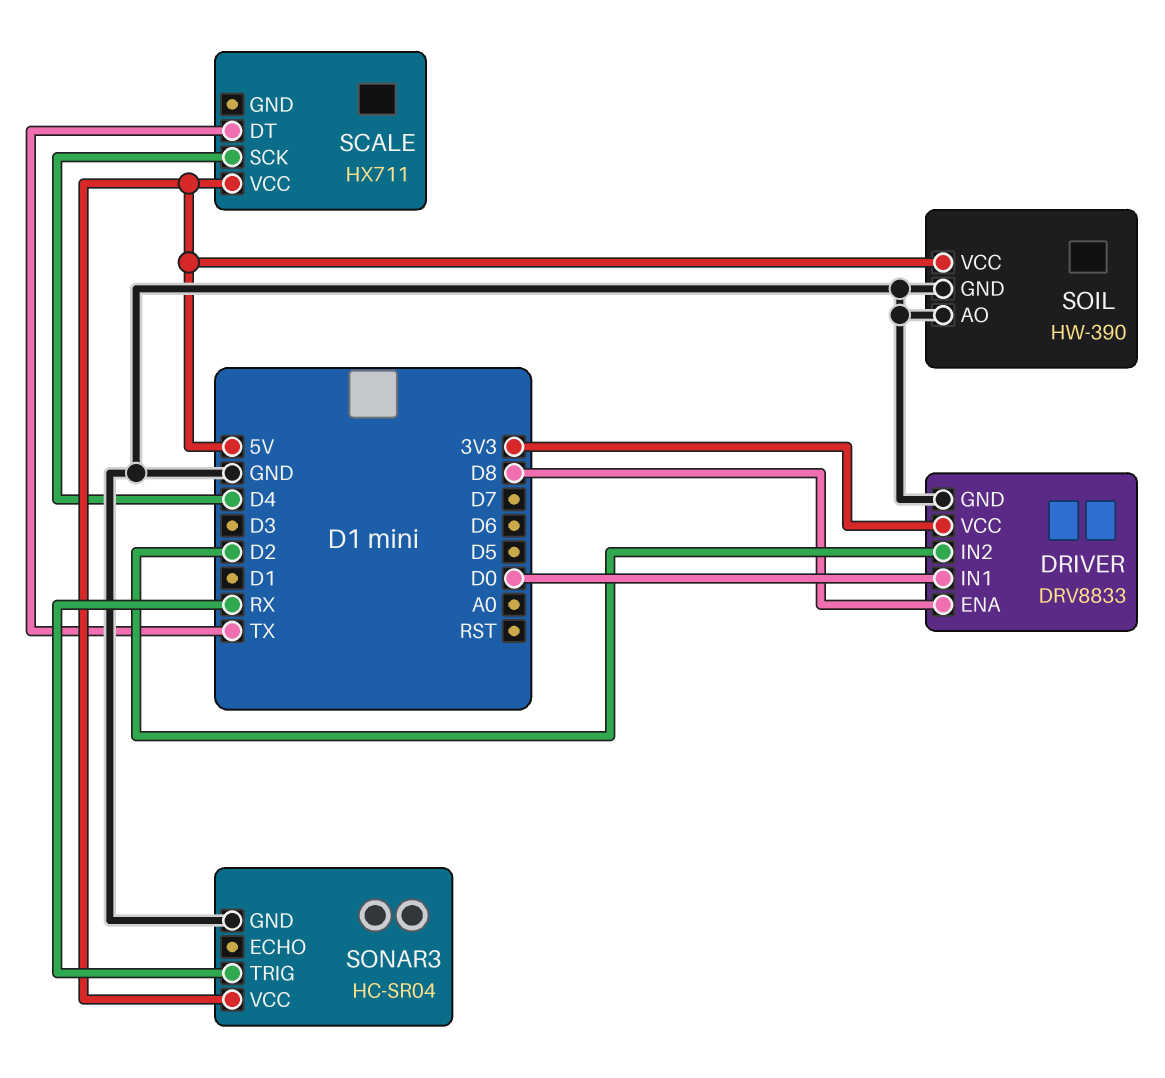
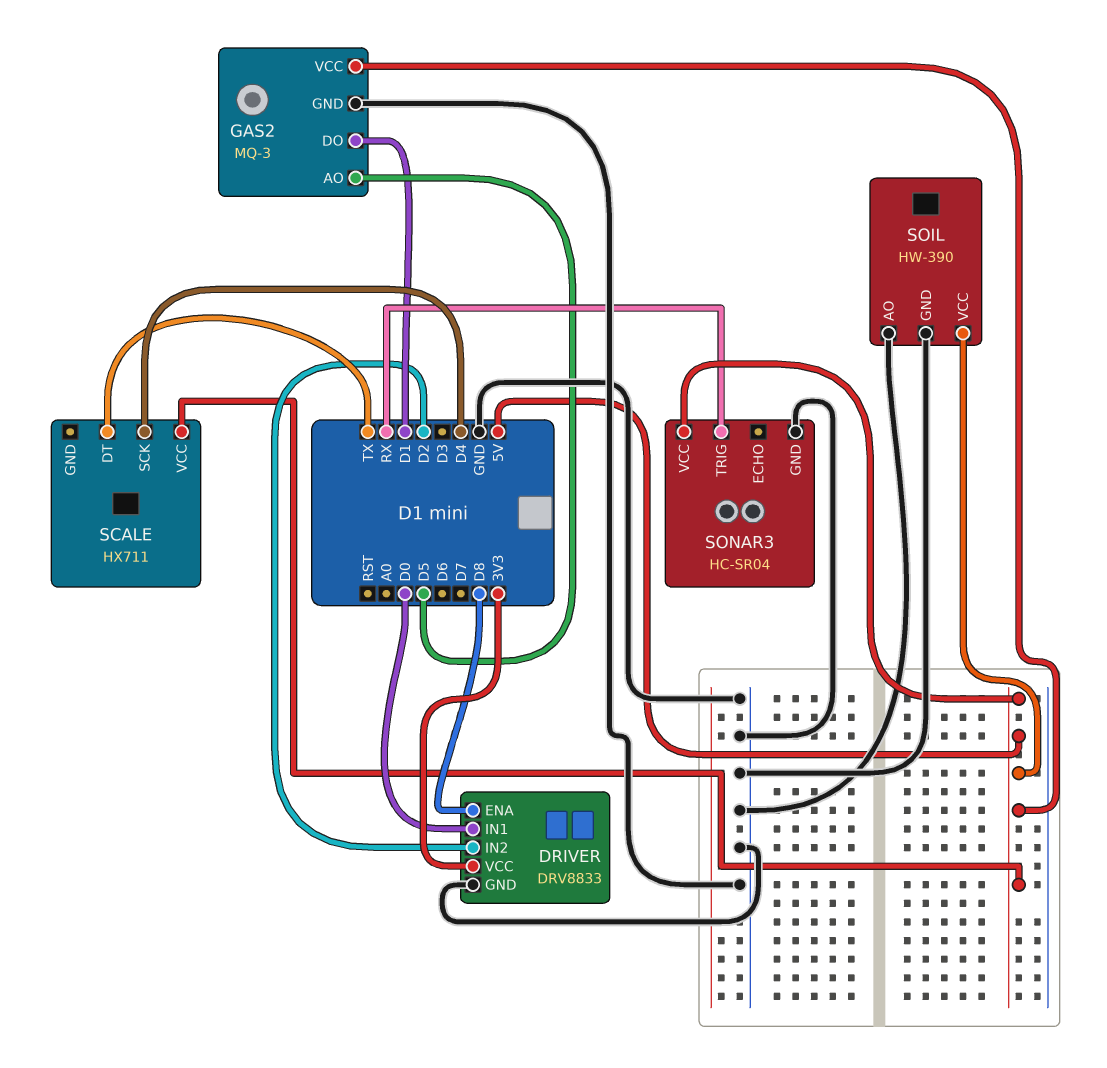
GAS2: none -> MQ-3
GAS2 pin AO: none -> D5
GAS2 pin DO: none -> D1
GAS2 pin GND: none -> GND
GAS2 pin VCC: none -> 5V

